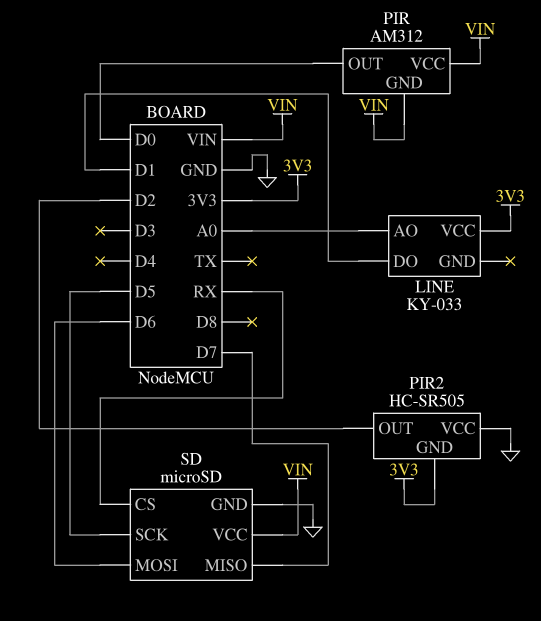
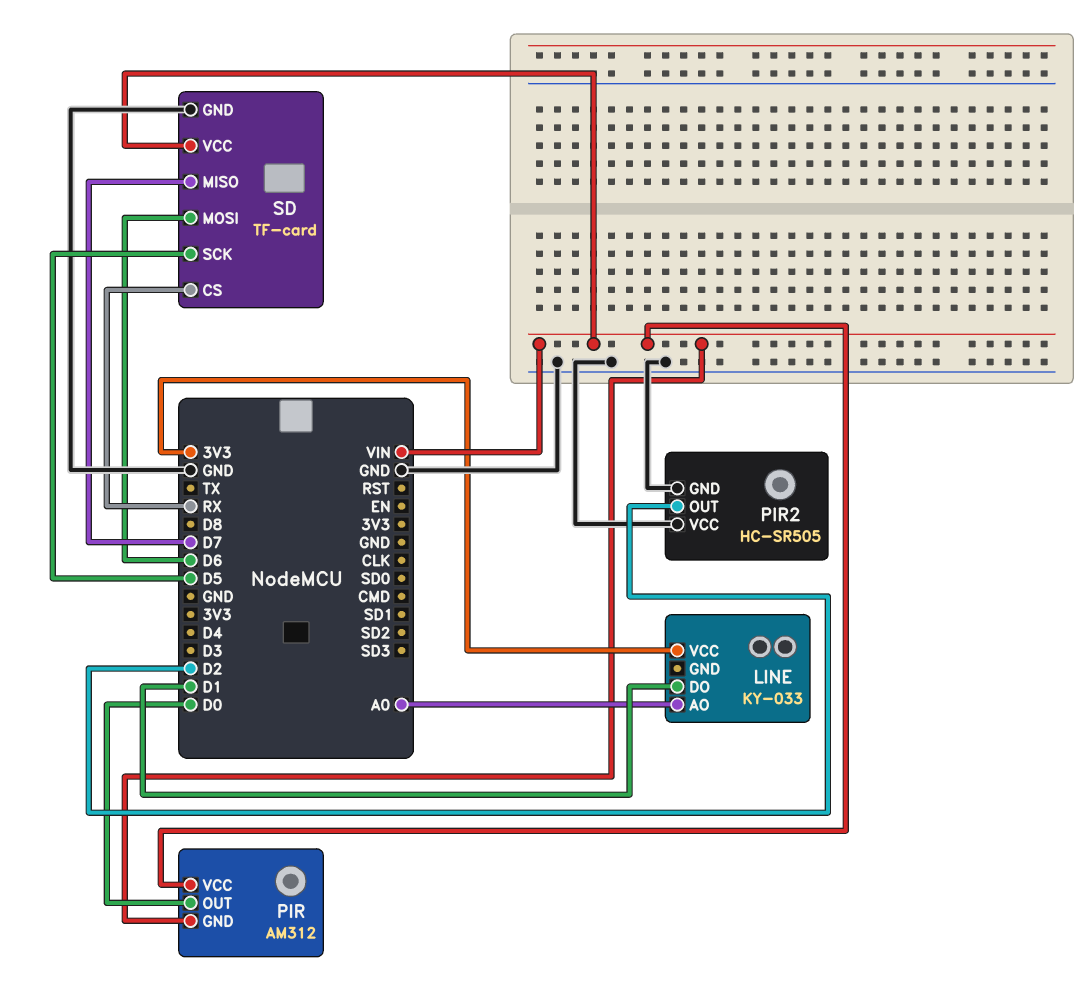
PIR2 pin GND: 3V3 -> GND
SD: microSD -> TF-card

